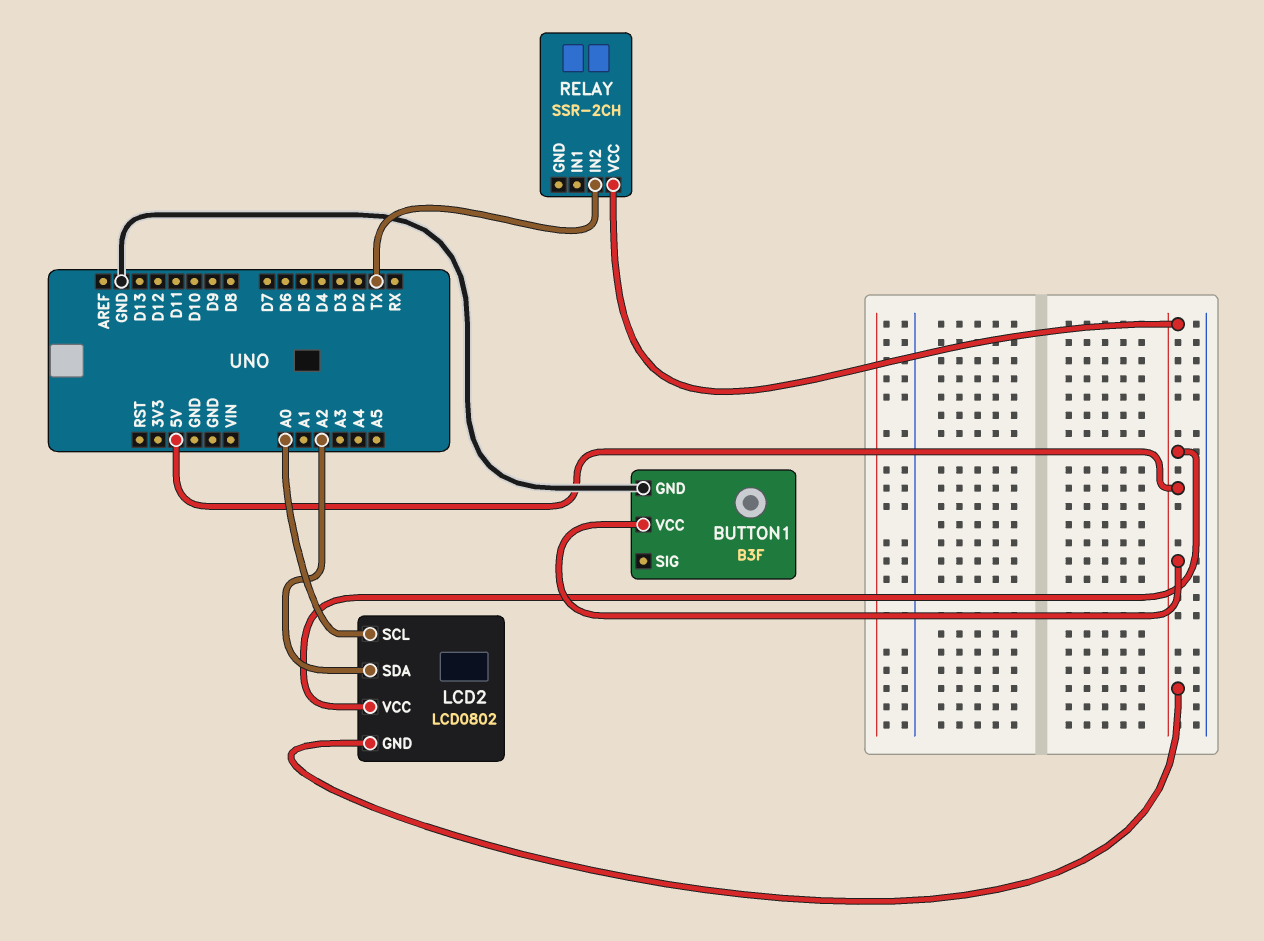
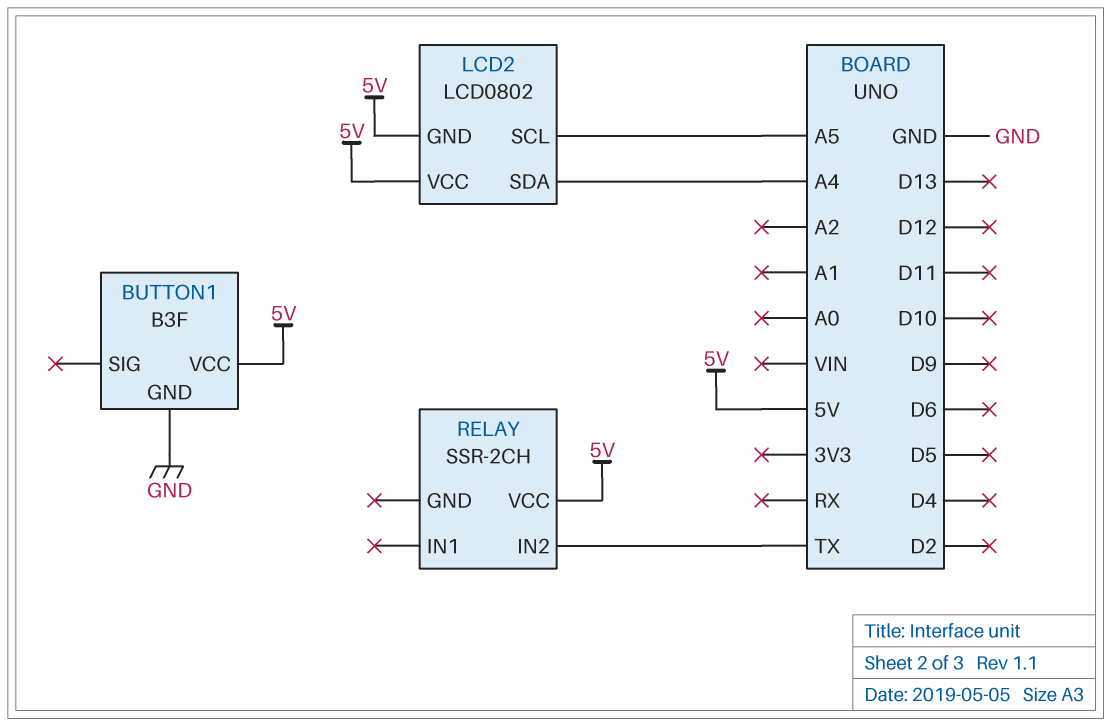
LCD2 pin SCL: A0 -> A5
LCD2 pin SDA: A2 -> A4

